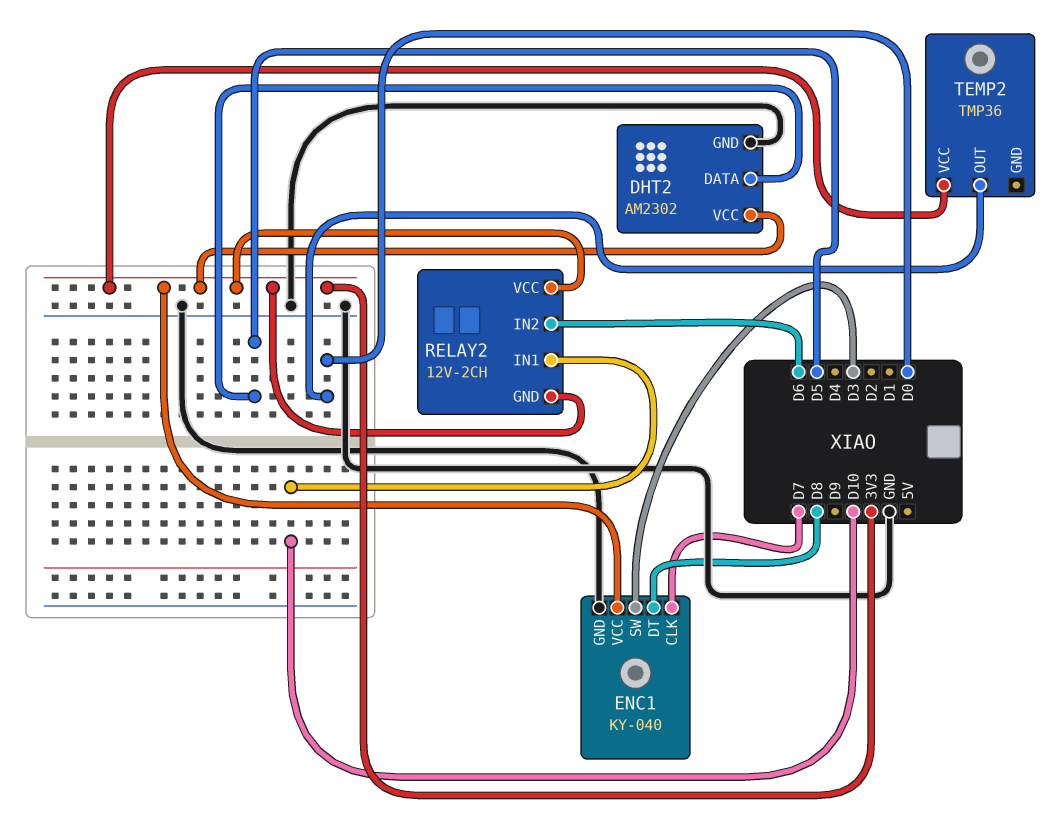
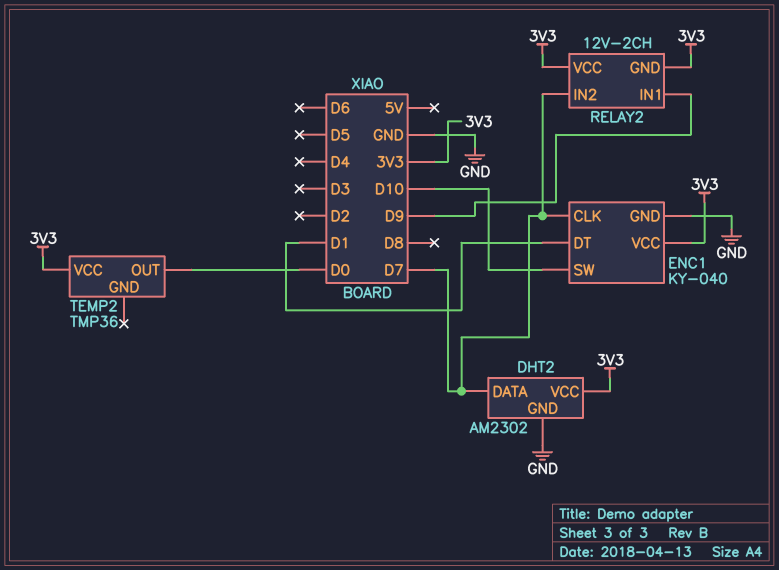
DHT2 pin DATA: D5 -> D7
ENC1 pin DT: D8 -> D1
ENC1 pin SW: D3 -> D10
RELAY2 pin IN1: D10 -> D9
RELAY2 pin IN2: D6 -> D7

